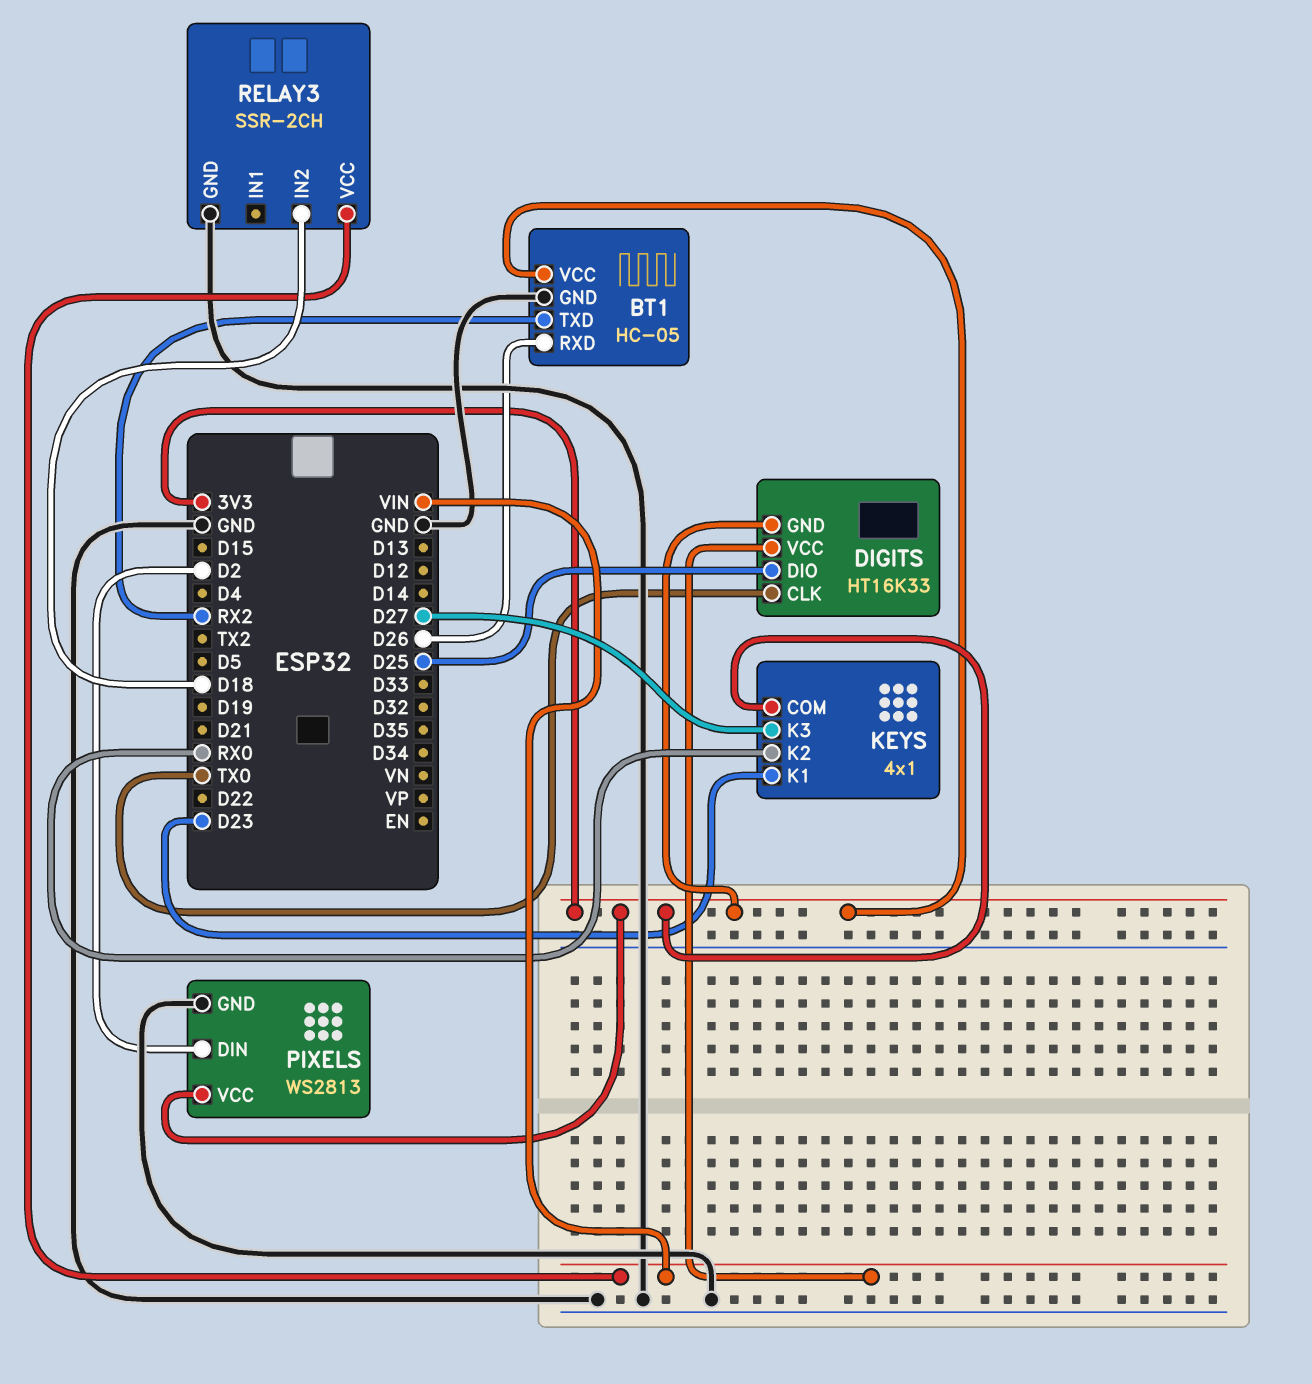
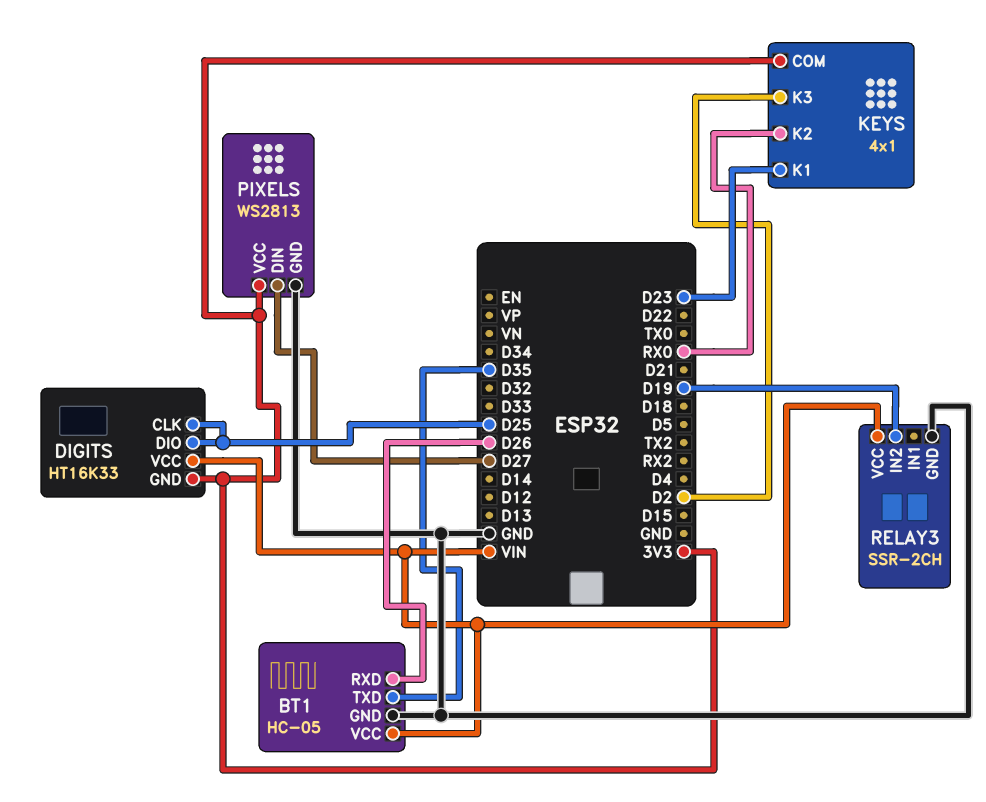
BT1 pin TXD: RX2 -> D35
BT1 pin VCC: 3V3 -> VIN
DIGITS pin CLK: TX0 -> D25
KEYS pin K3: D27 -> D2
PIXELS pin DIN: D2 -> D27
RELAY3 pin IN2: D18 -> D19

